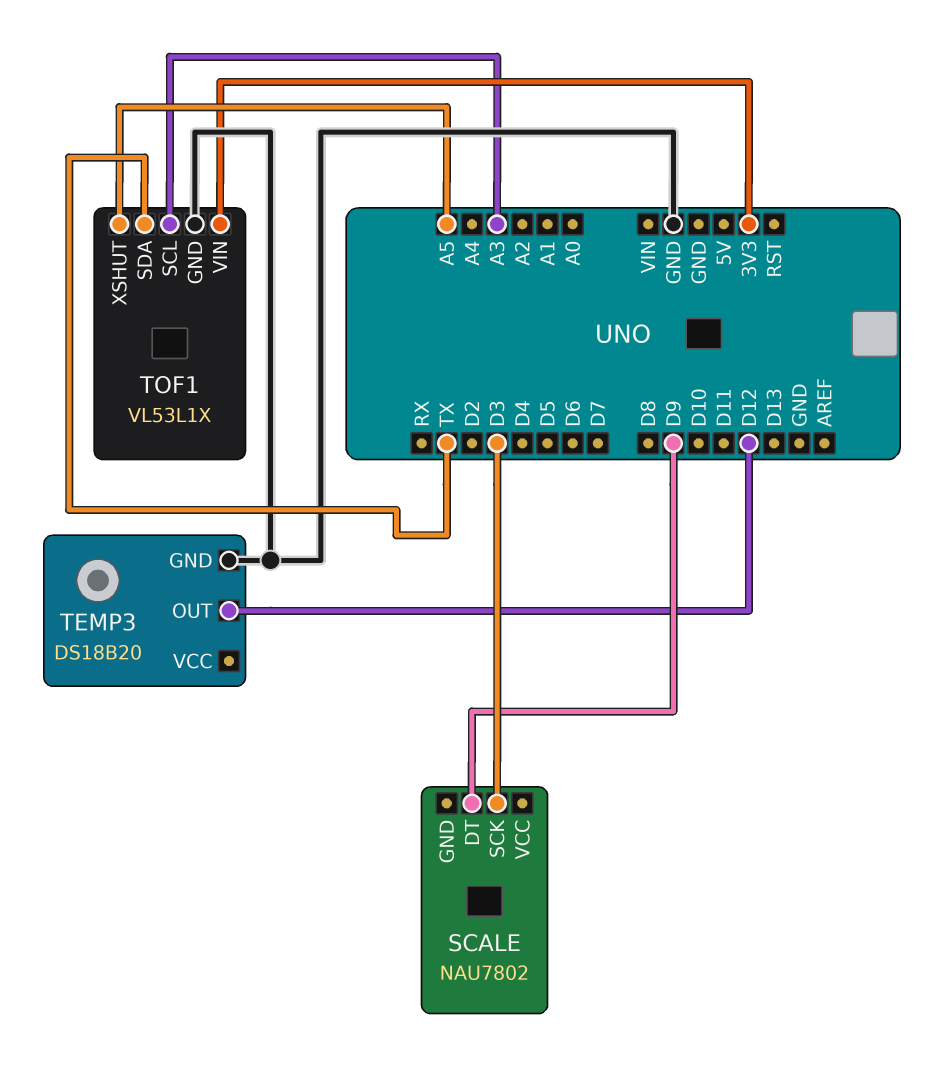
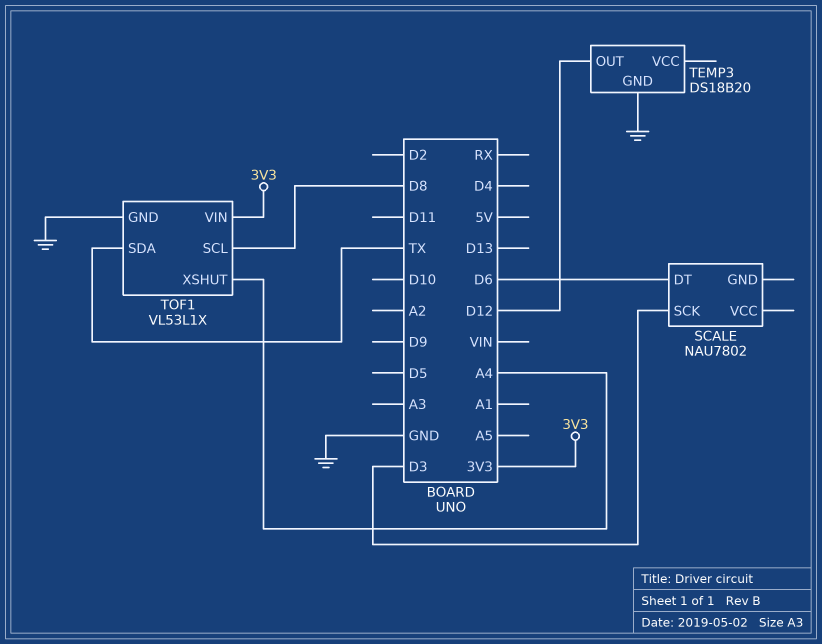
SCALE pin DT: D9 -> D6
TOF1 pin SCL: A3 -> D8
TOF1 pin XSHUT: A5 -> A4

